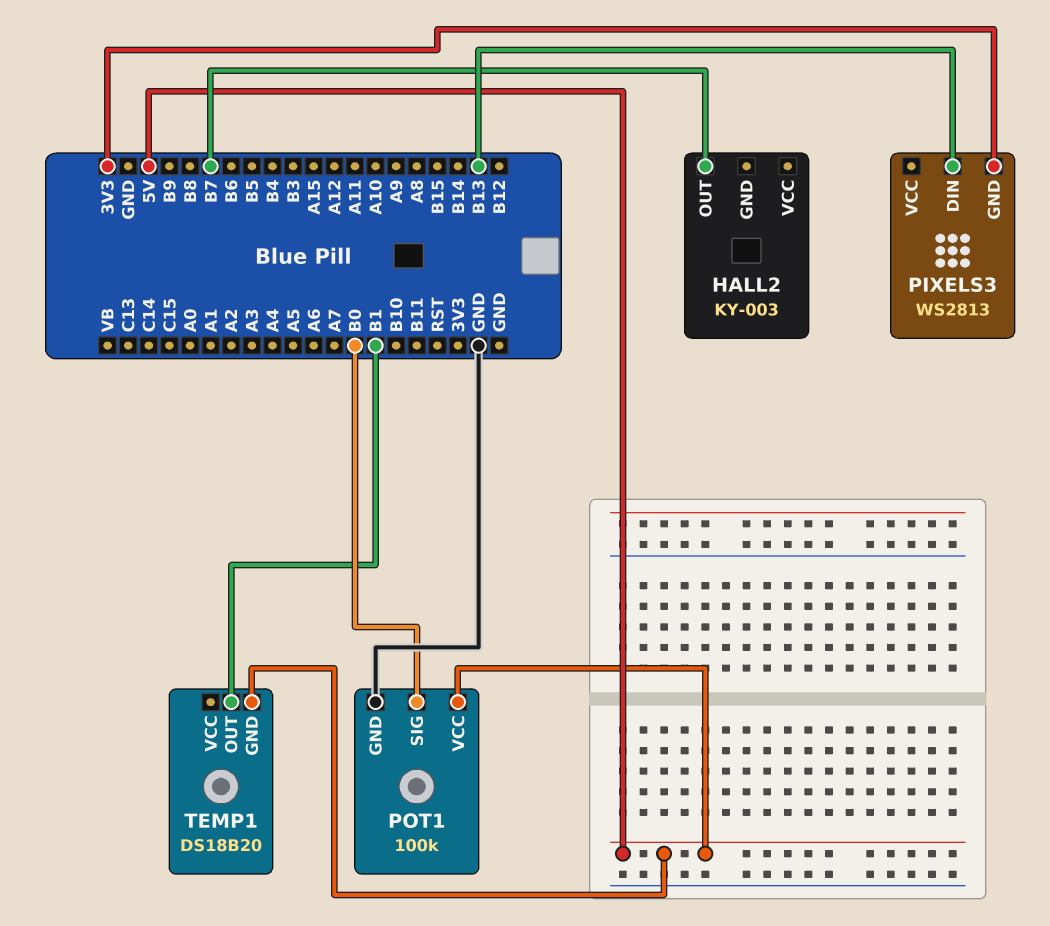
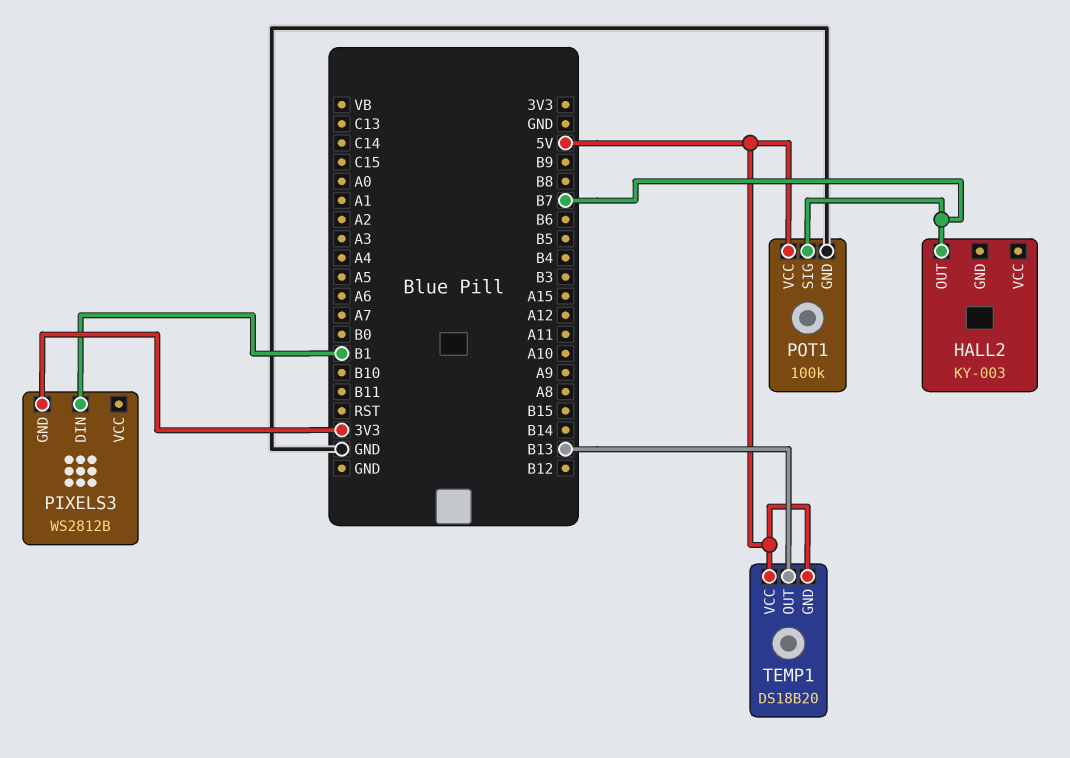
PIXELS3: WS2813 -> WS2812B
PIXELS3 pin DIN: B13 -> B1
POT1 pin SIG: B0 -> B7
TEMP1 pin OUT: B1 -> B13
TEMP1 pin VCC: none -> 5V

